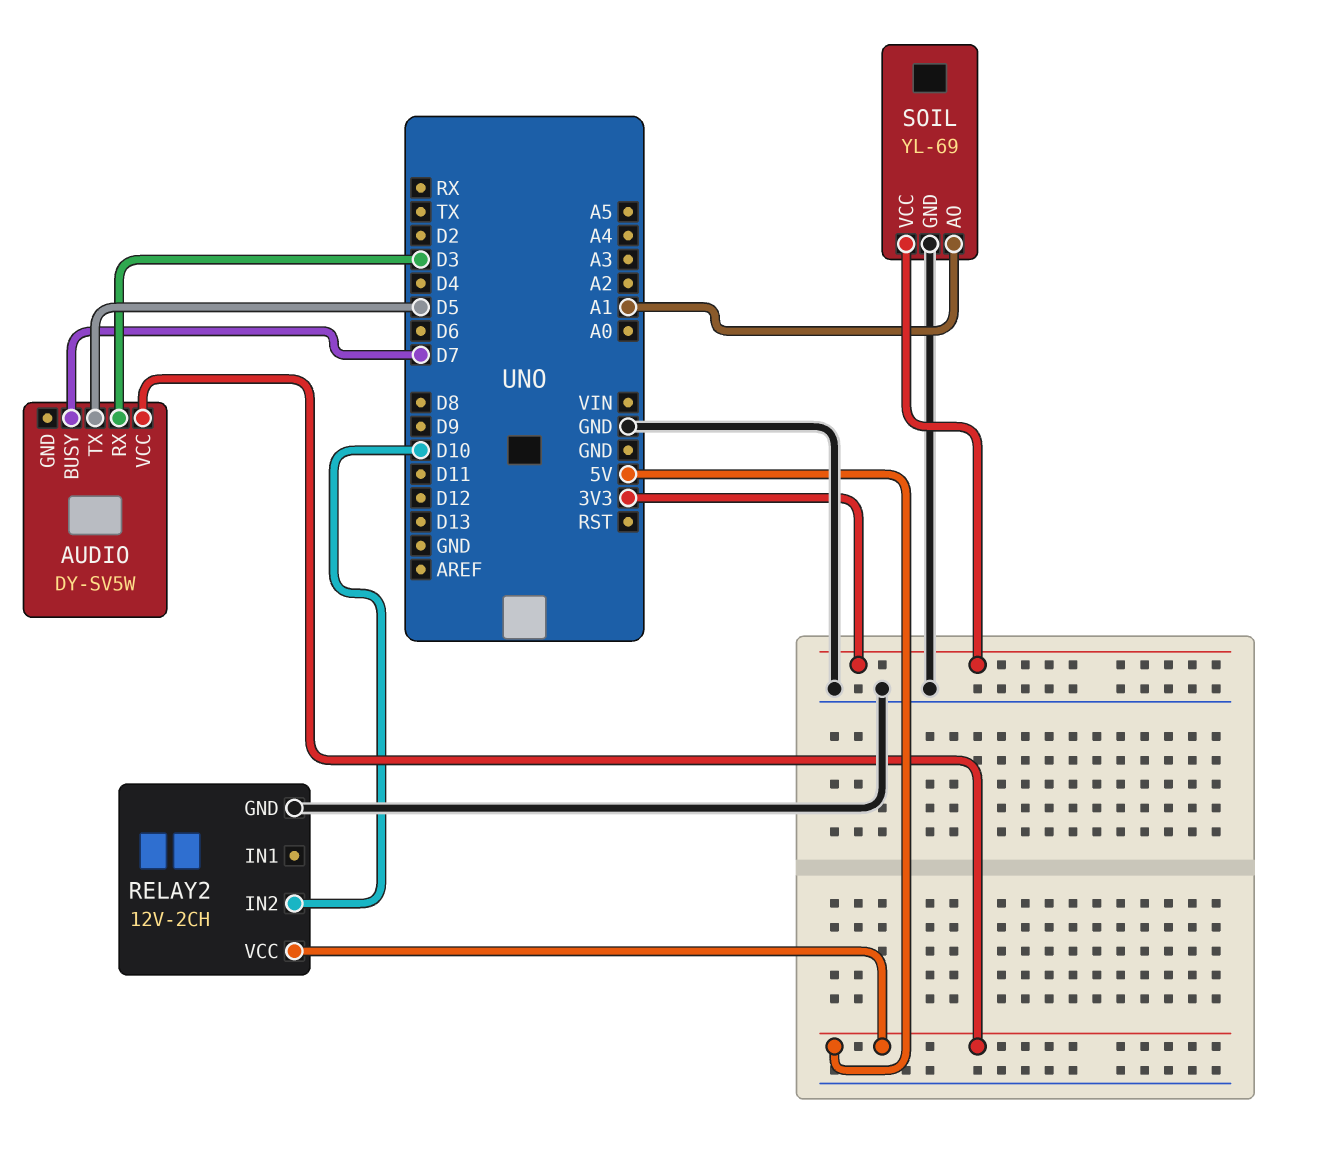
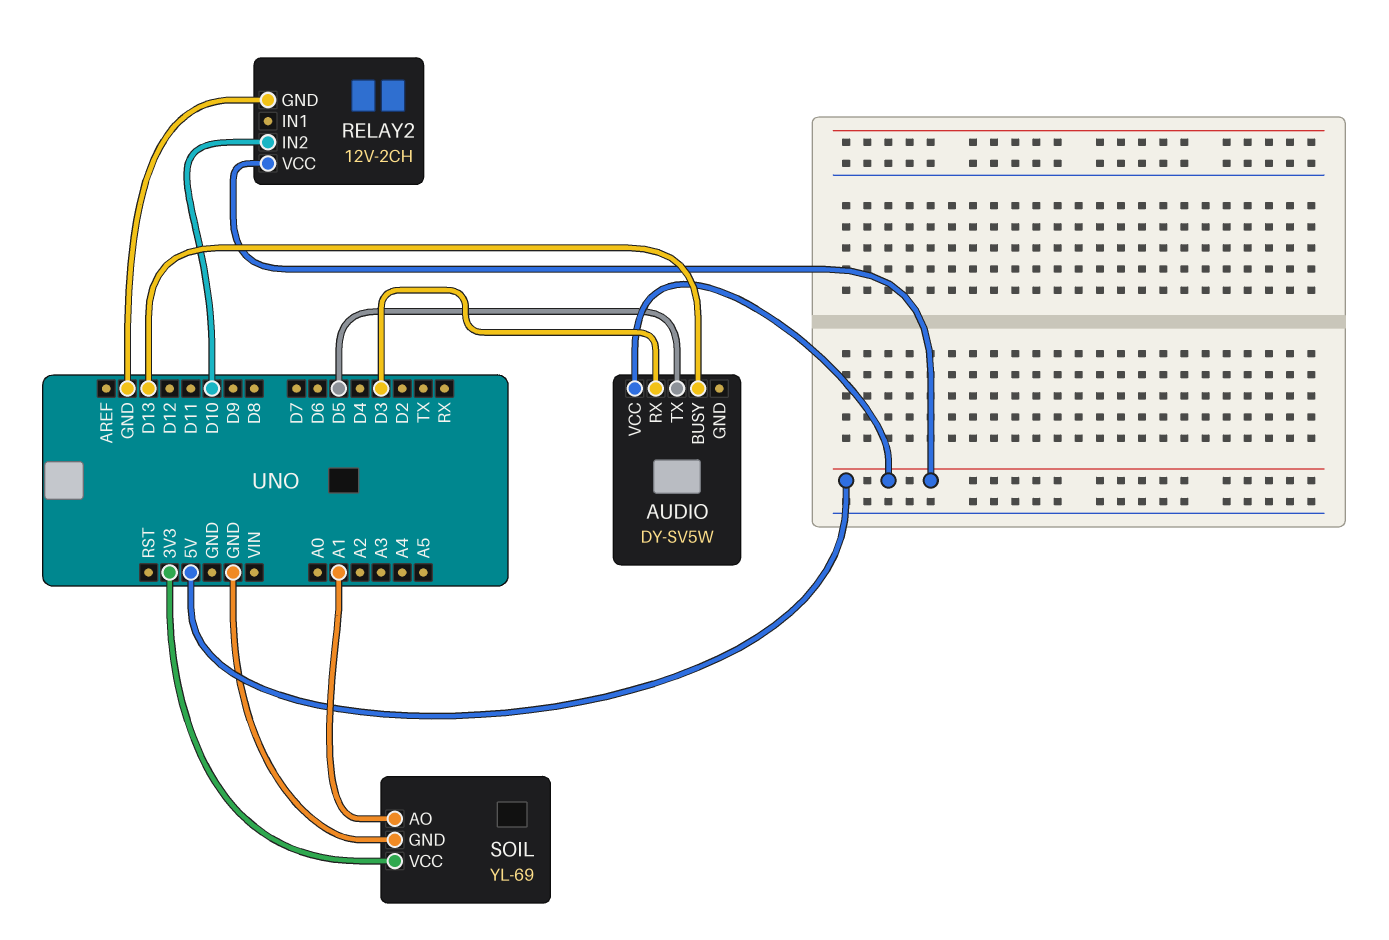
AUDIO pin BUSY: D7 -> D13

